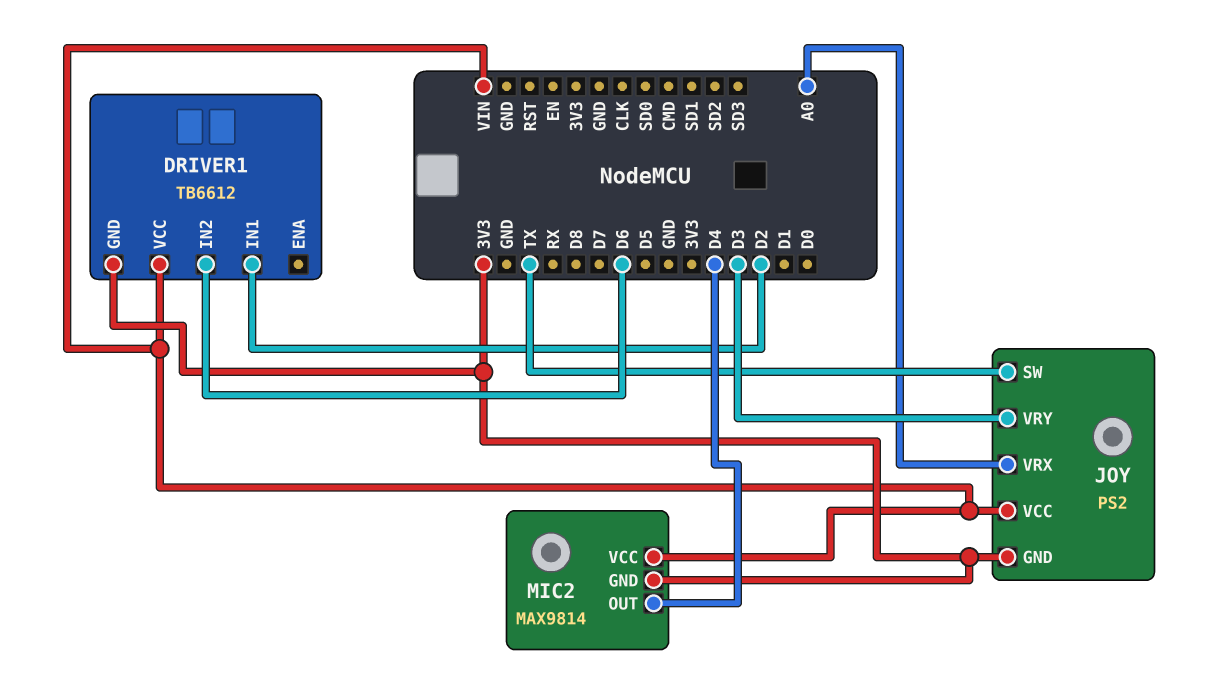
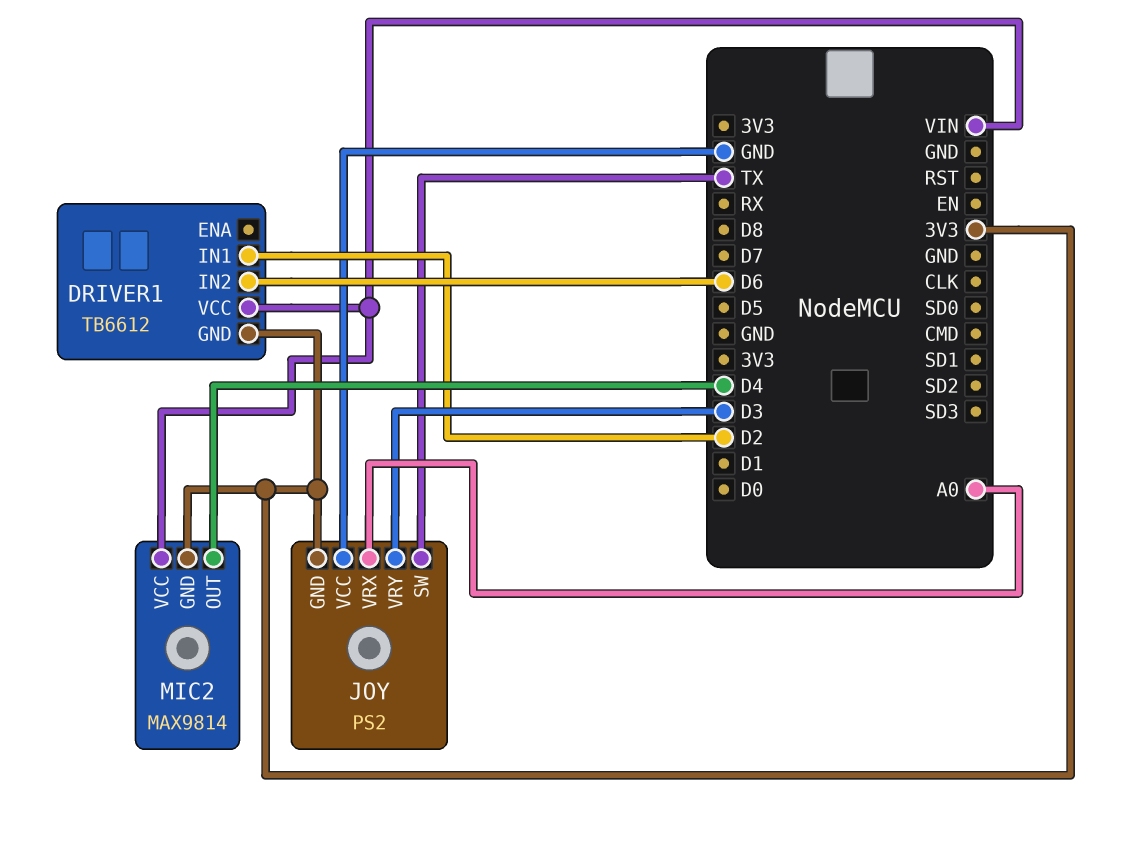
JOY pin VCC: VIN -> GND

